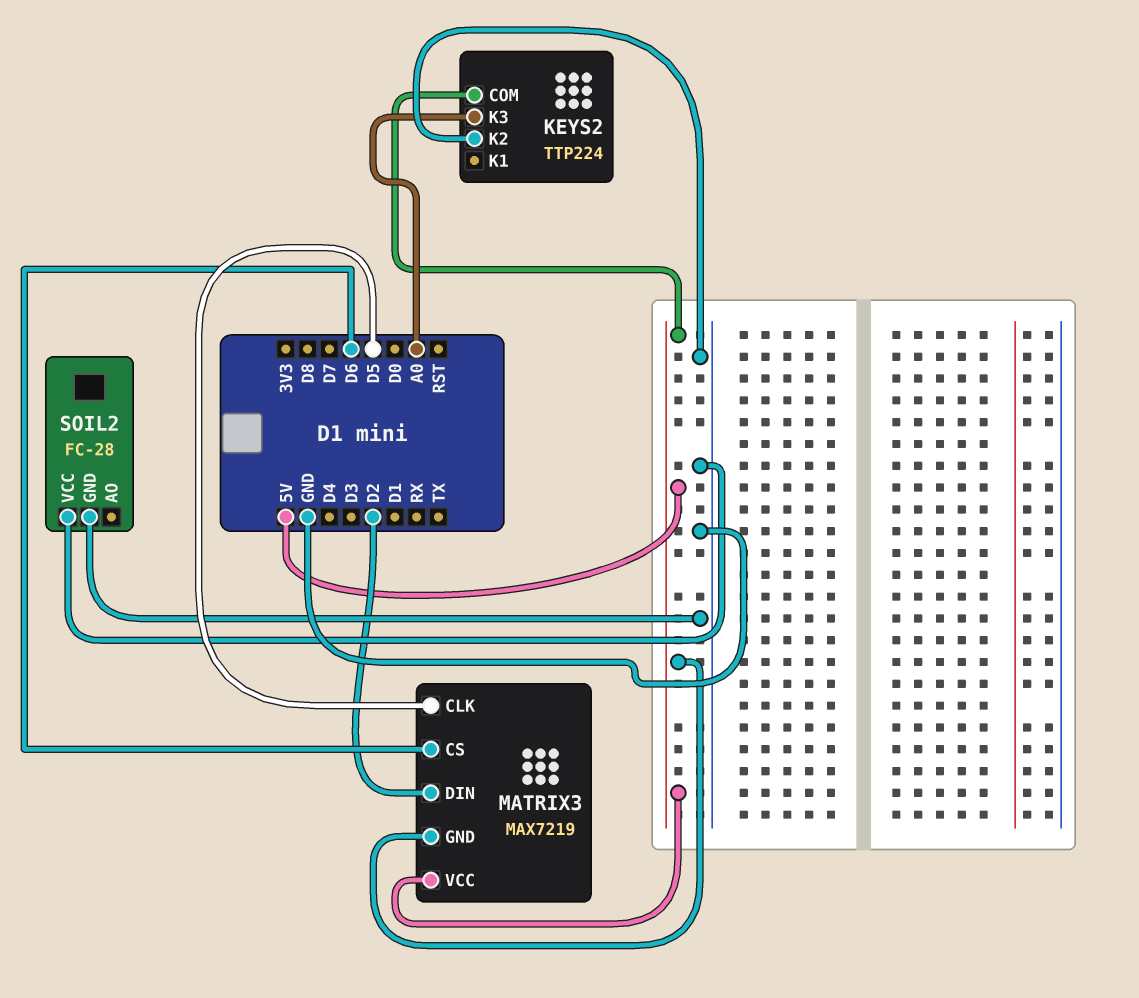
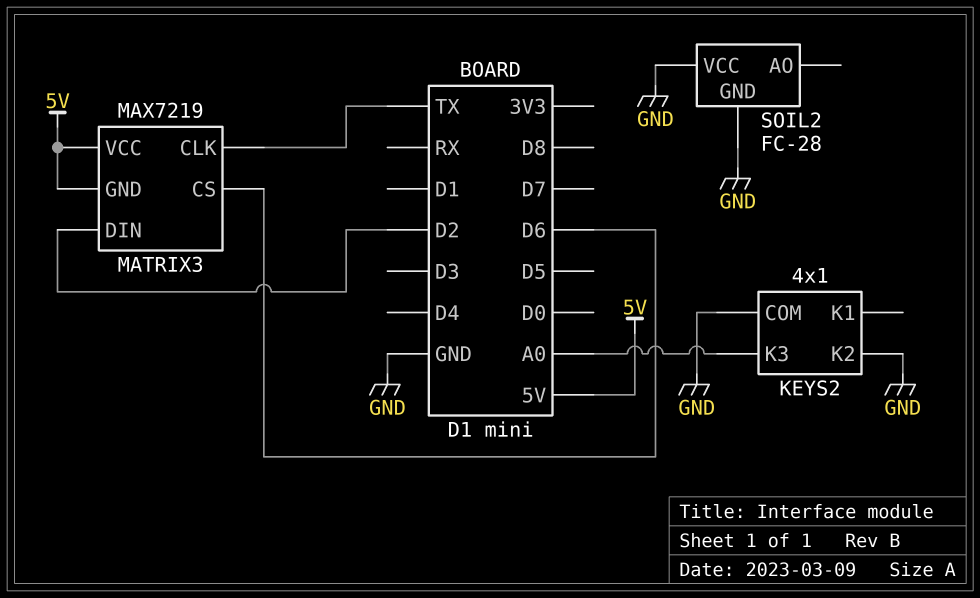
KEYS2: TTP224 -> 4x1
KEYS2 pin COM: 5V -> GND
MATRIX3 pin CLK: D5 -> TX

